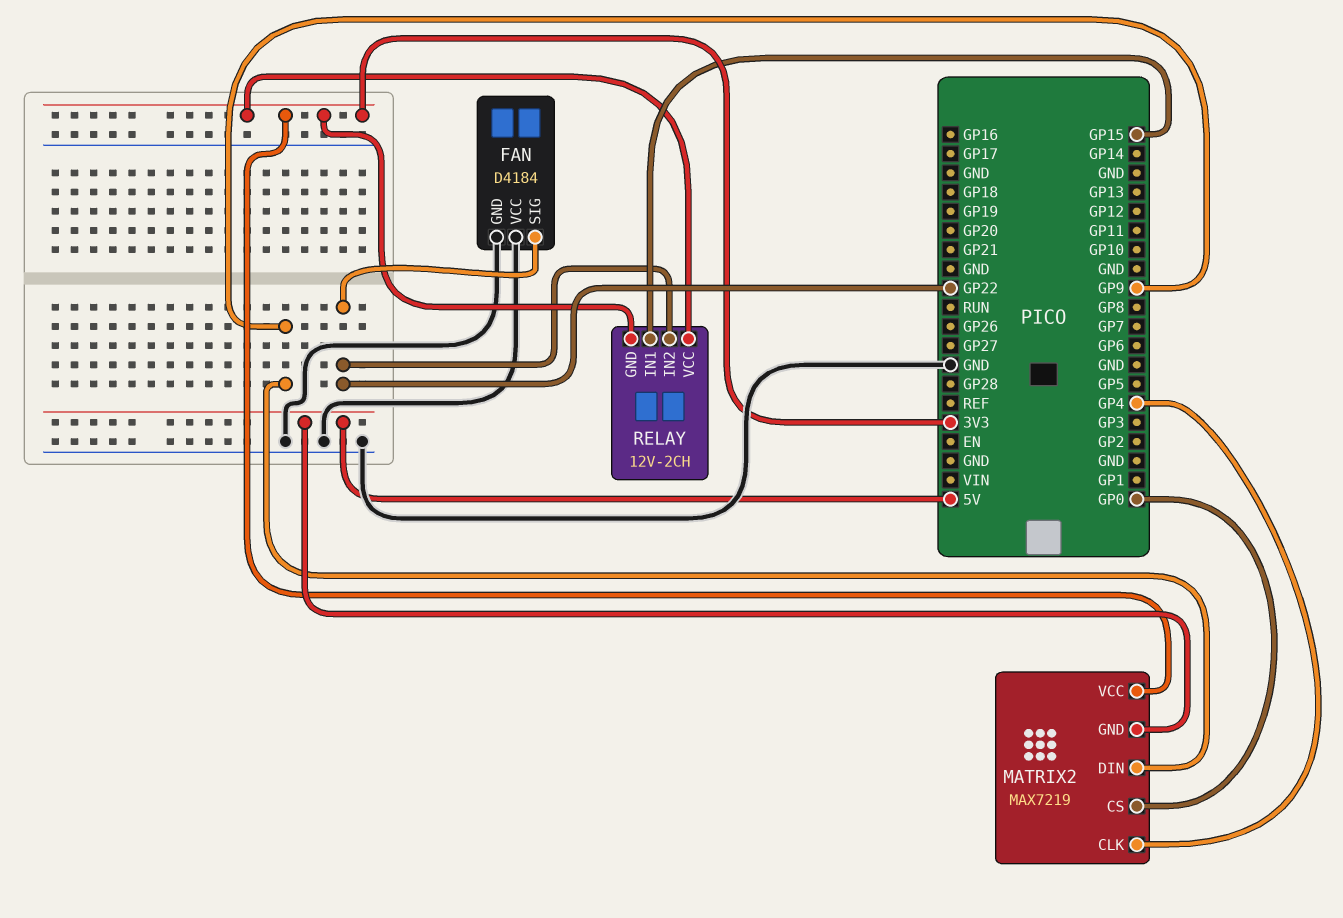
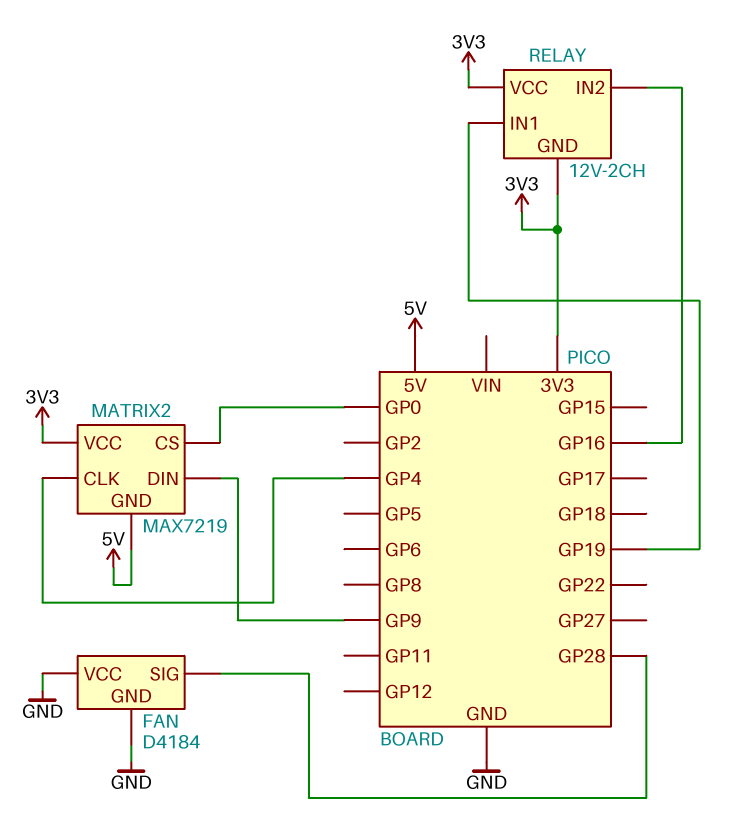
FAN pin SIG: GP22 -> GP28
RELAY pin IN1: GP15 -> GP19
RELAY pin IN2: GP22 -> GP16

